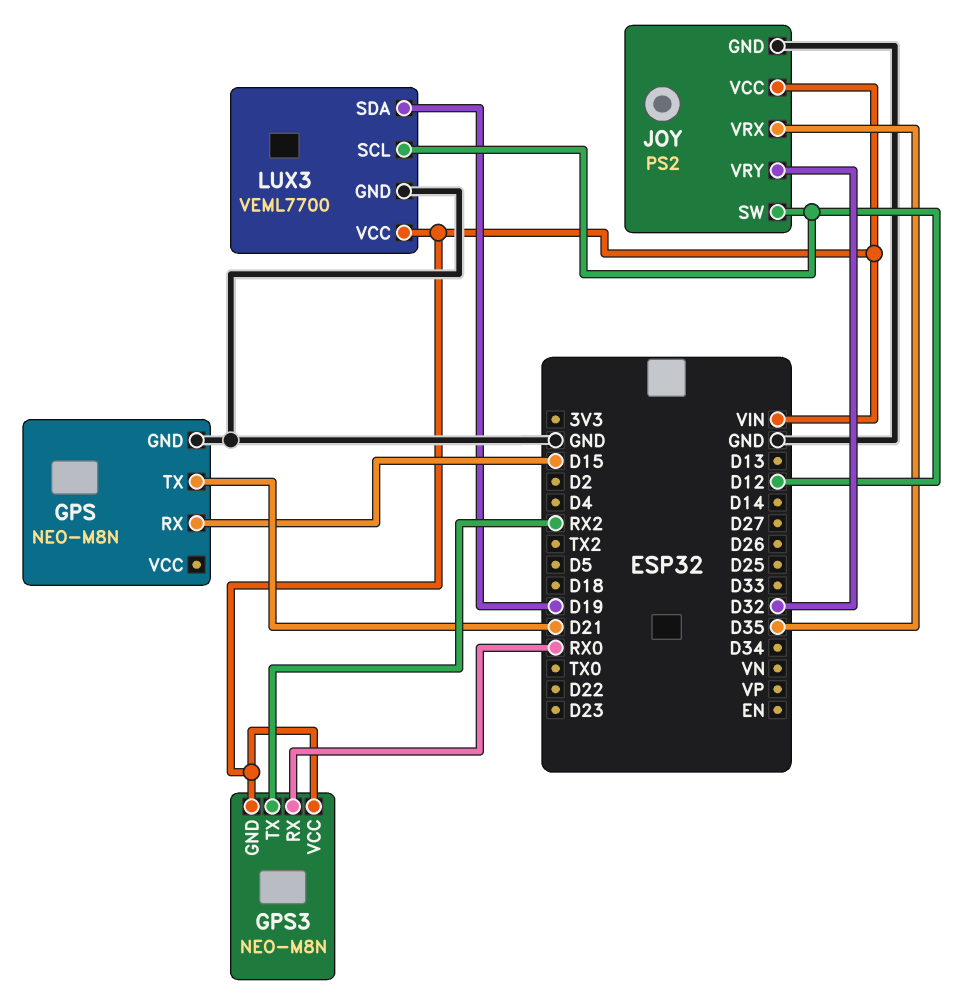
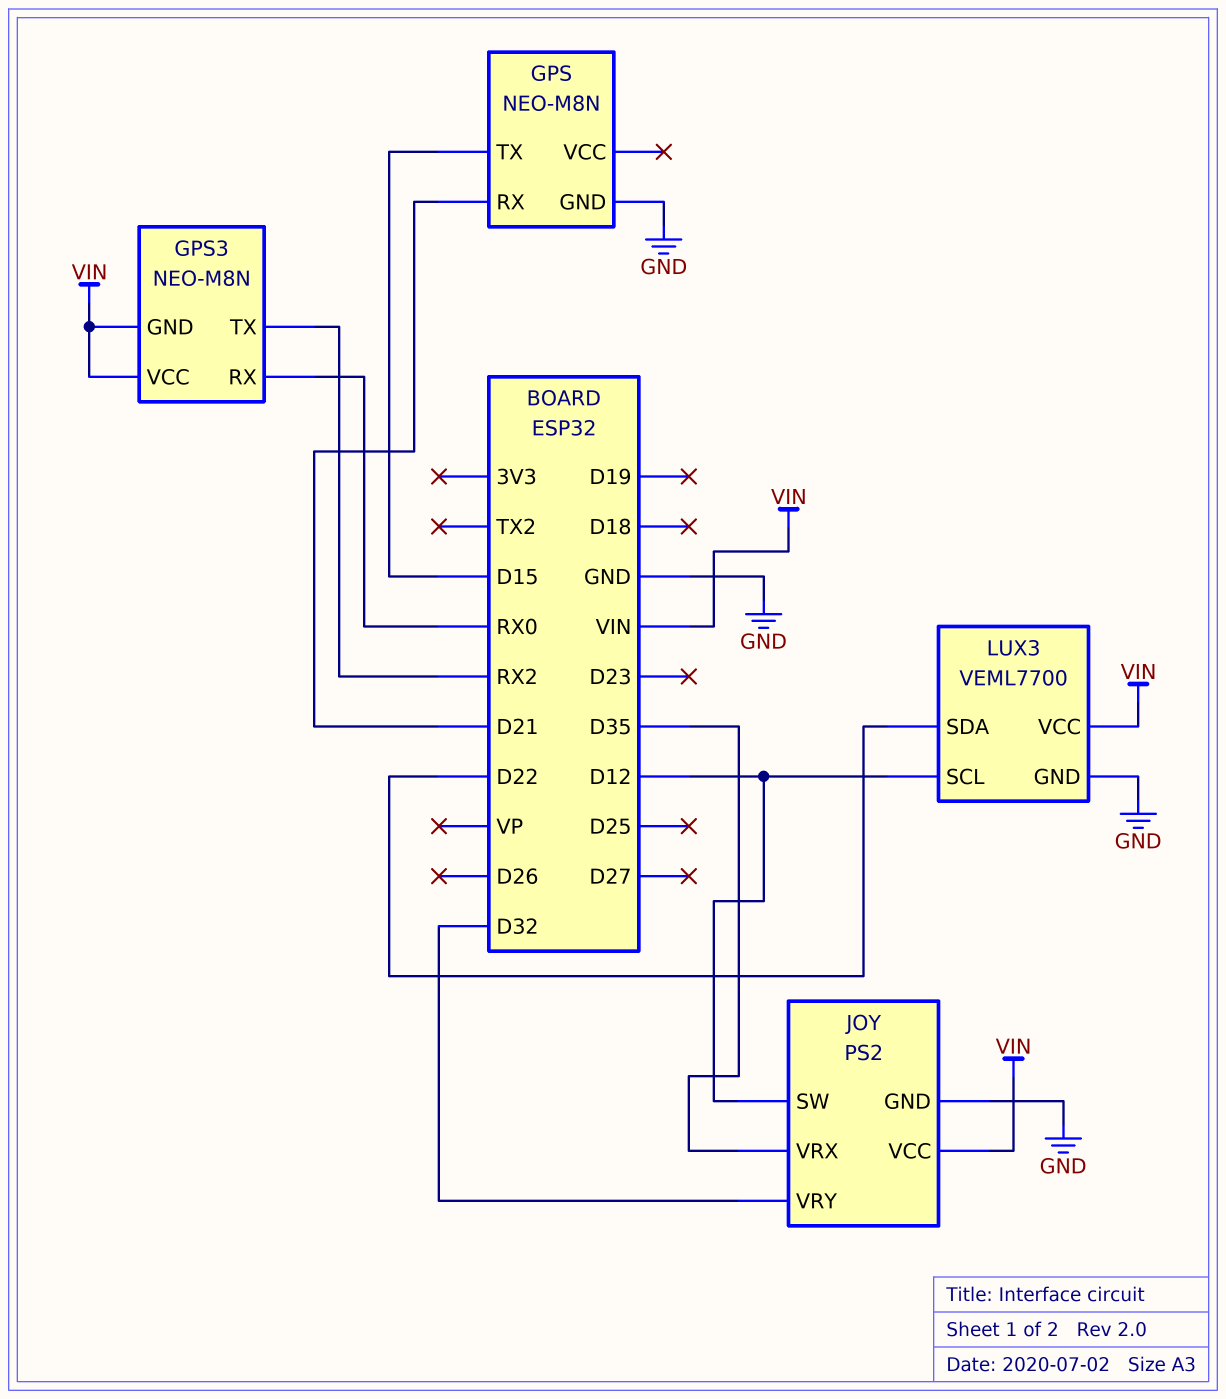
GPS pin RX: D15 -> D21
GPS pin TX: D21 -> D15
LUX3 pin SDA: D19 -> D22

